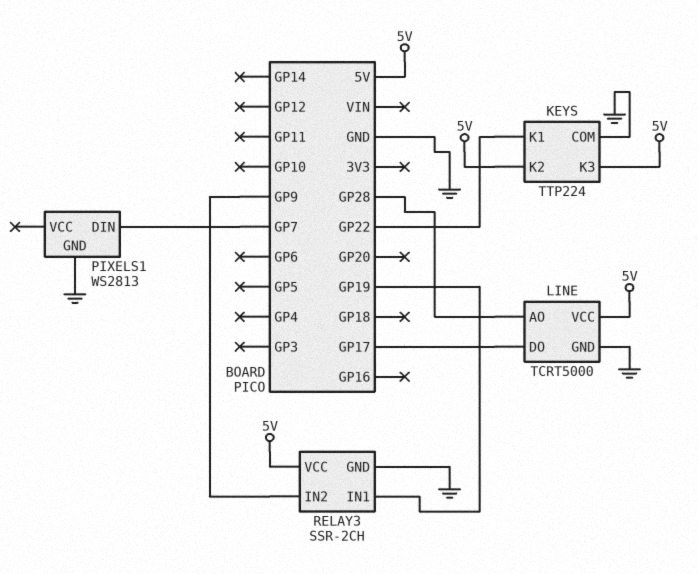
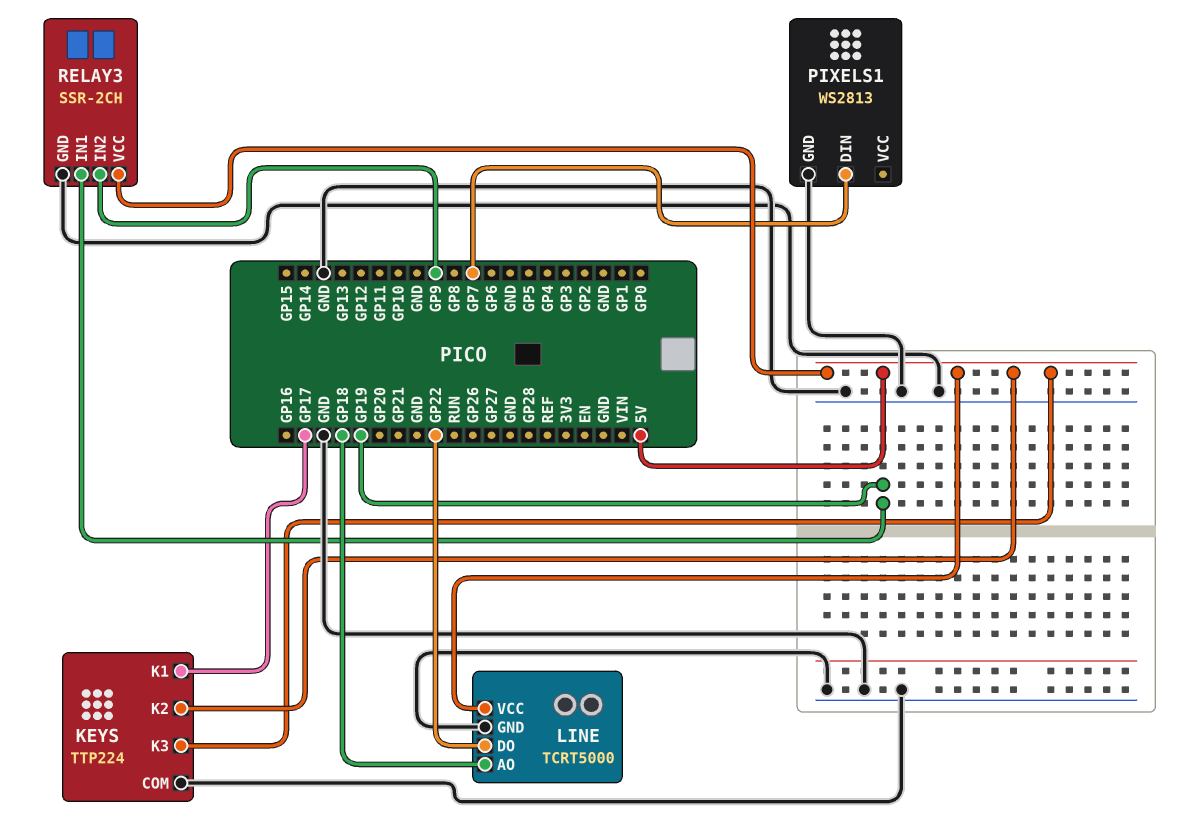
KEYS pin K1: GP22 -> GP17
LINE pin AO: GP28 -> GP18
LINE pin DO: GP17 -> GP22

